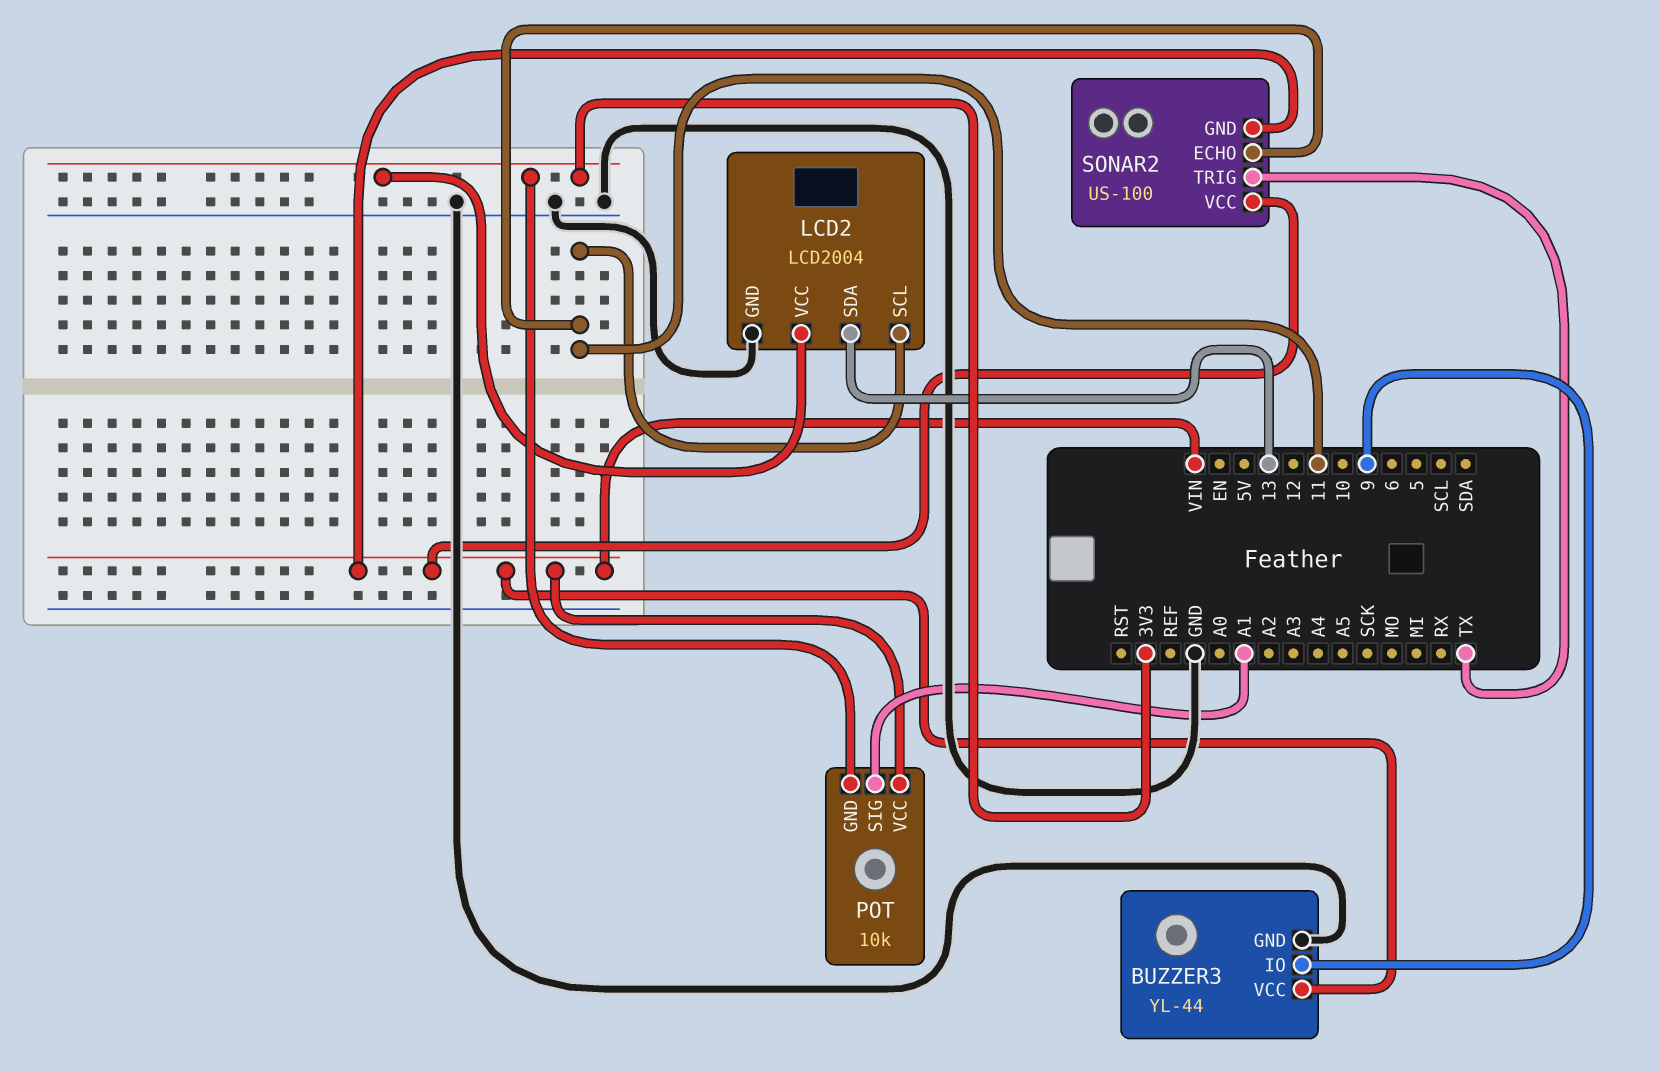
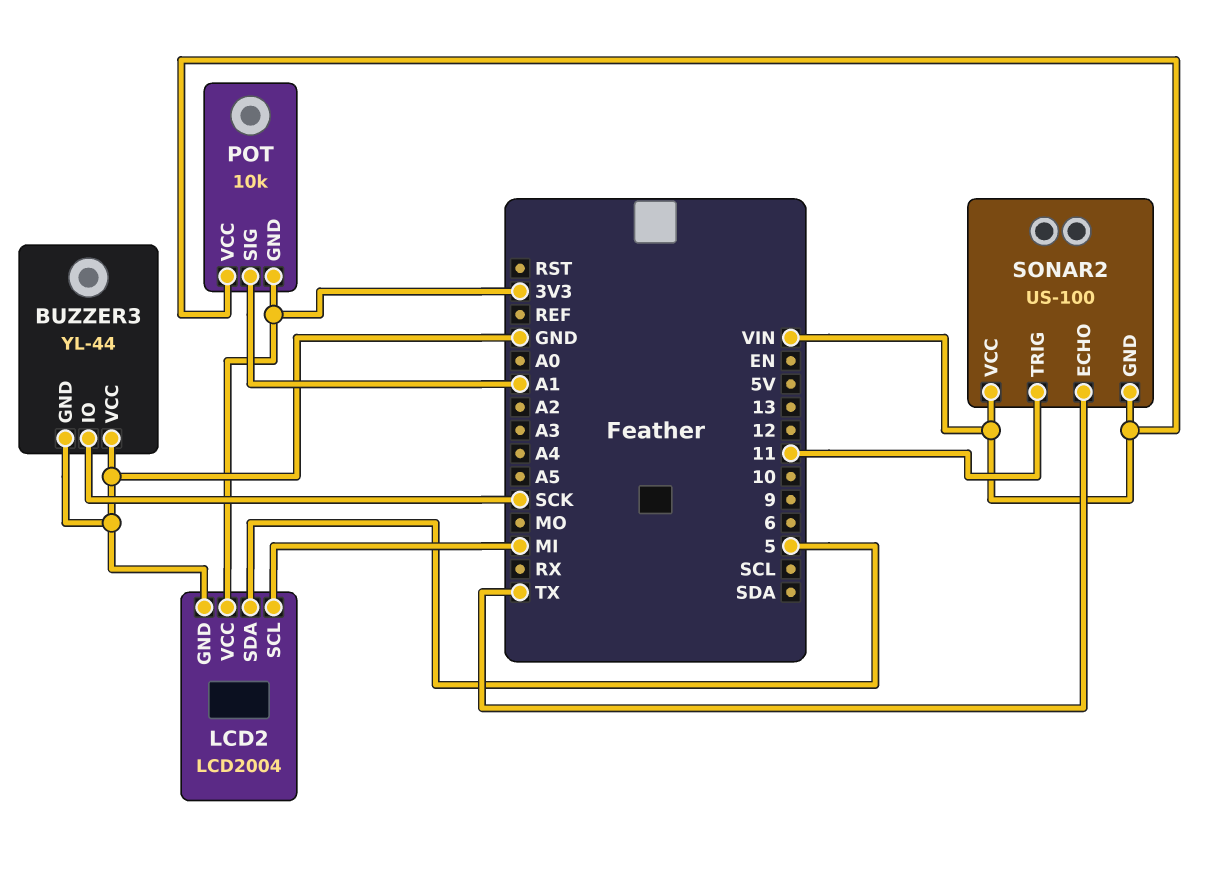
BUZZER3 pin IO: 9 -> SCK
BUZZER3 pin VCC: VIN -> GND
LCD2 pin SCL: 11 -> MI
LCD2 pin SDA: 13 -> 5
SONAR2 pin ECHO: 11 -> TX
SONAR2 pin TRIG: TX -> 11

